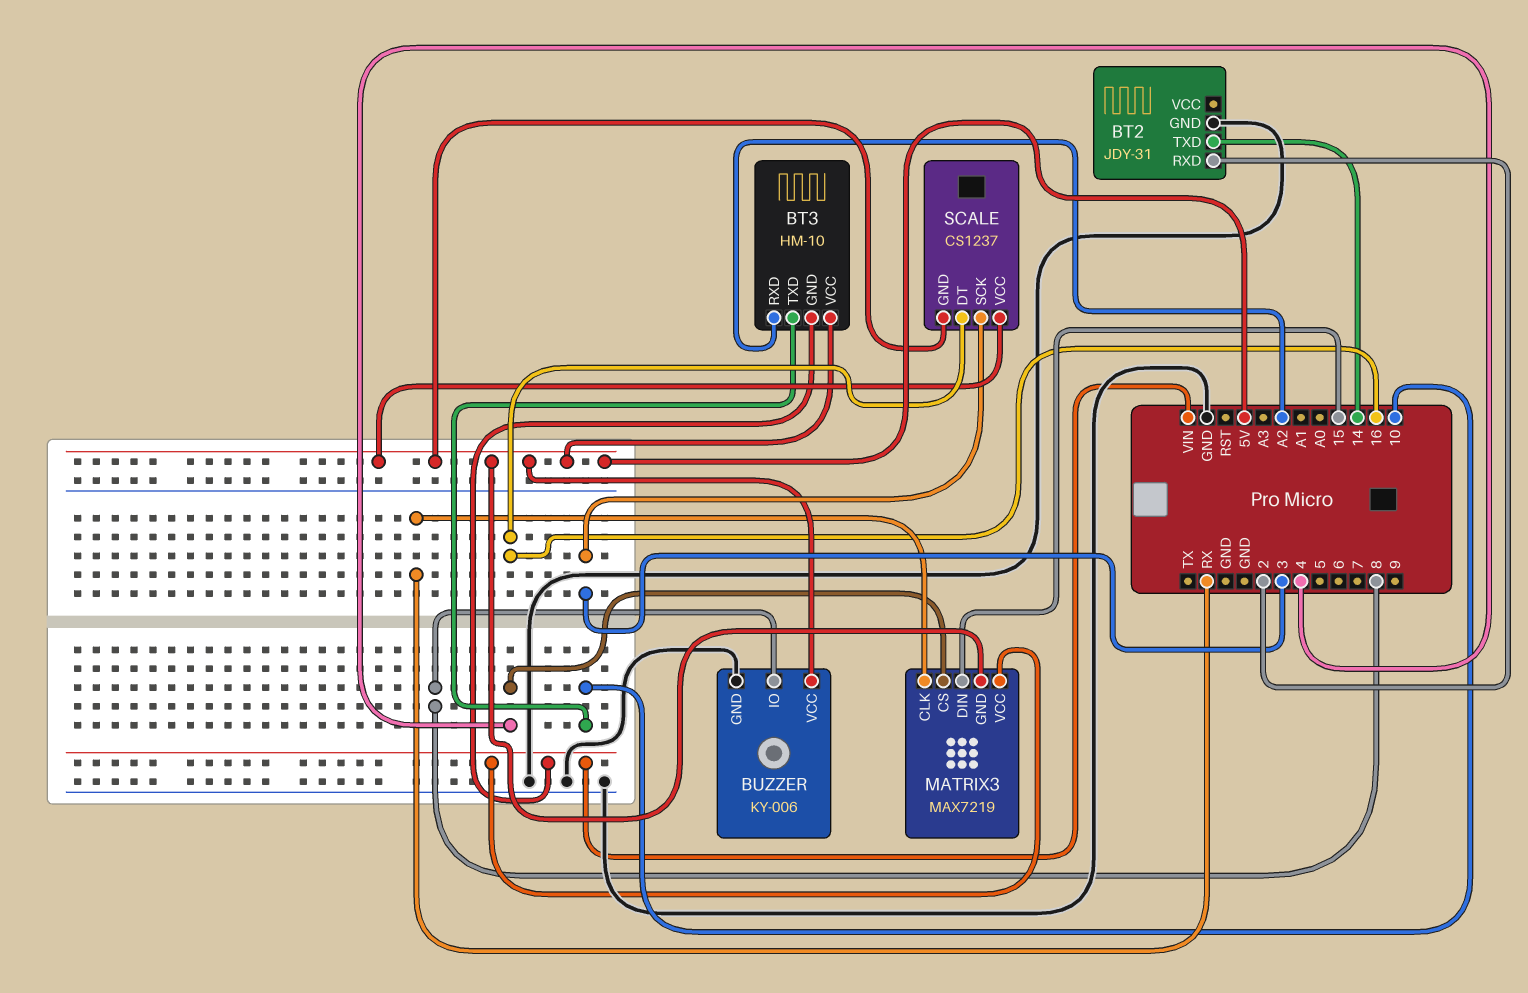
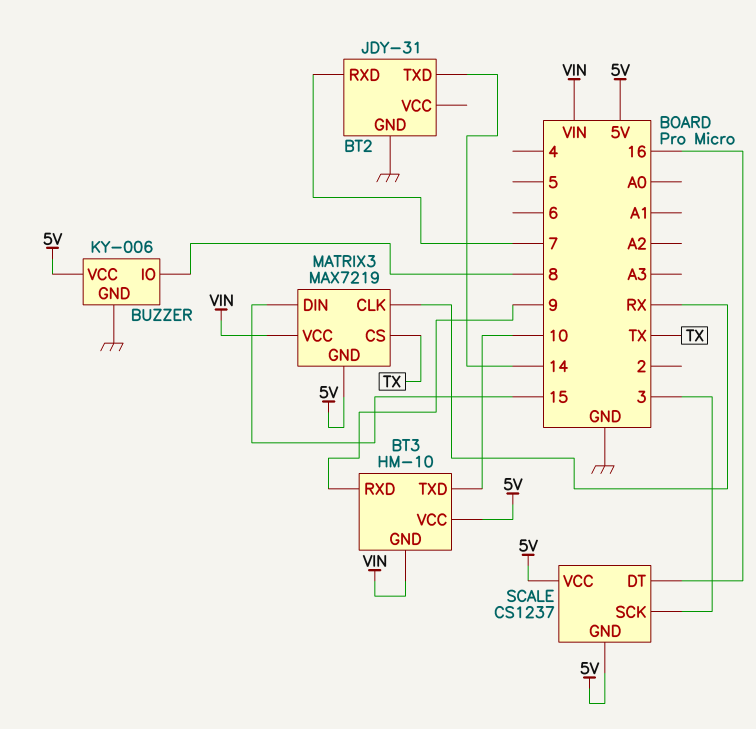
BT2 pin RXD: 2 -> 7
BT3 pin RXD: A2 -> 9
MATRIX3 pin CS: 4 -> TX

